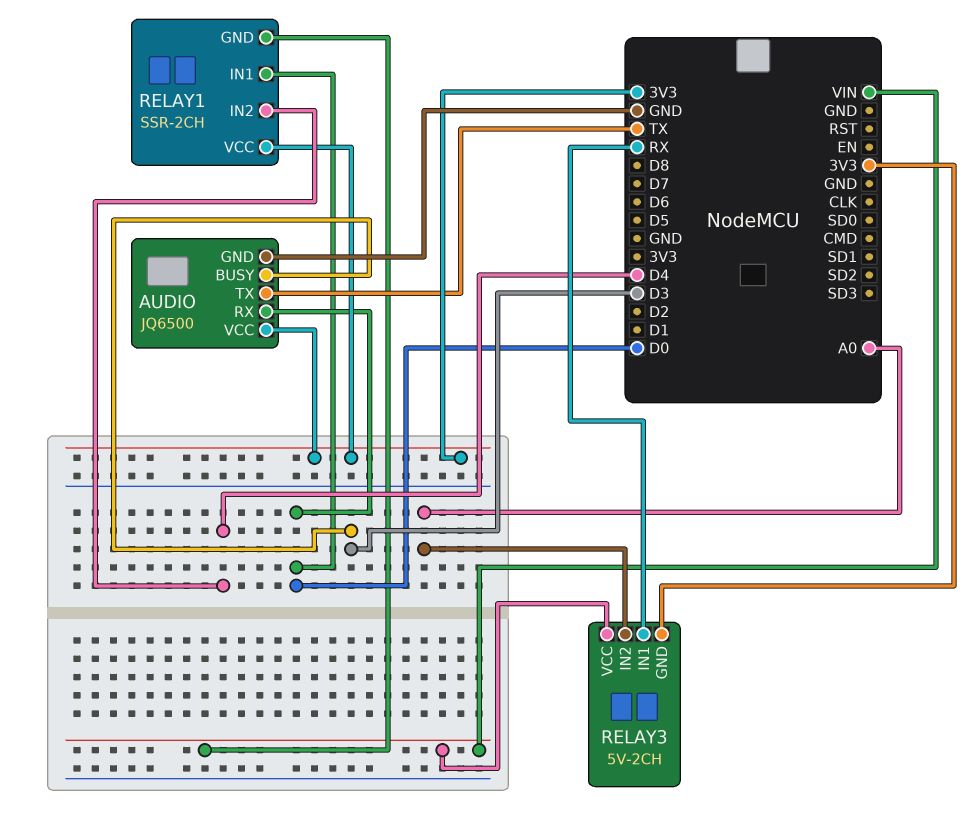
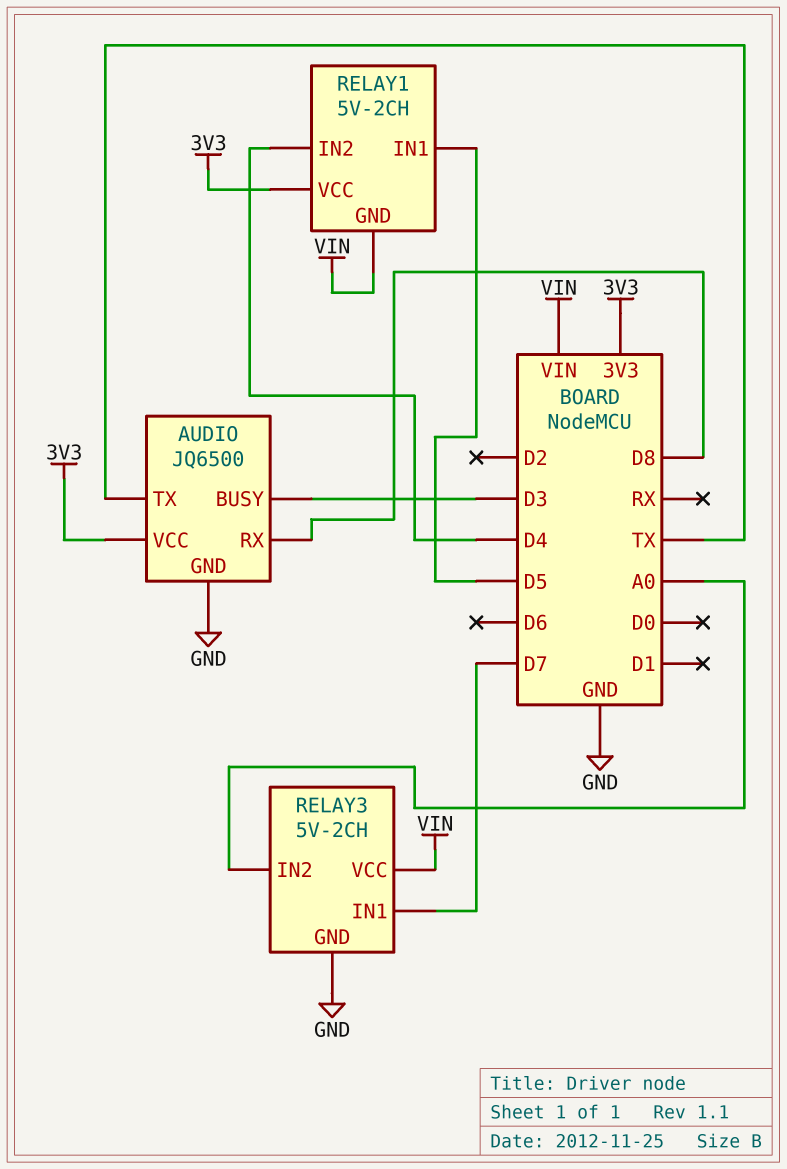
AUDIO pin RX: D0 -> D8
RELAY1: SSR-2CH -> 5V-2CH
RELAY1 pin IN1: D0 -> D5
RELAY3 pin GND: 3V3 -> GND
RELAY3 pin IN1: RX -> D7

